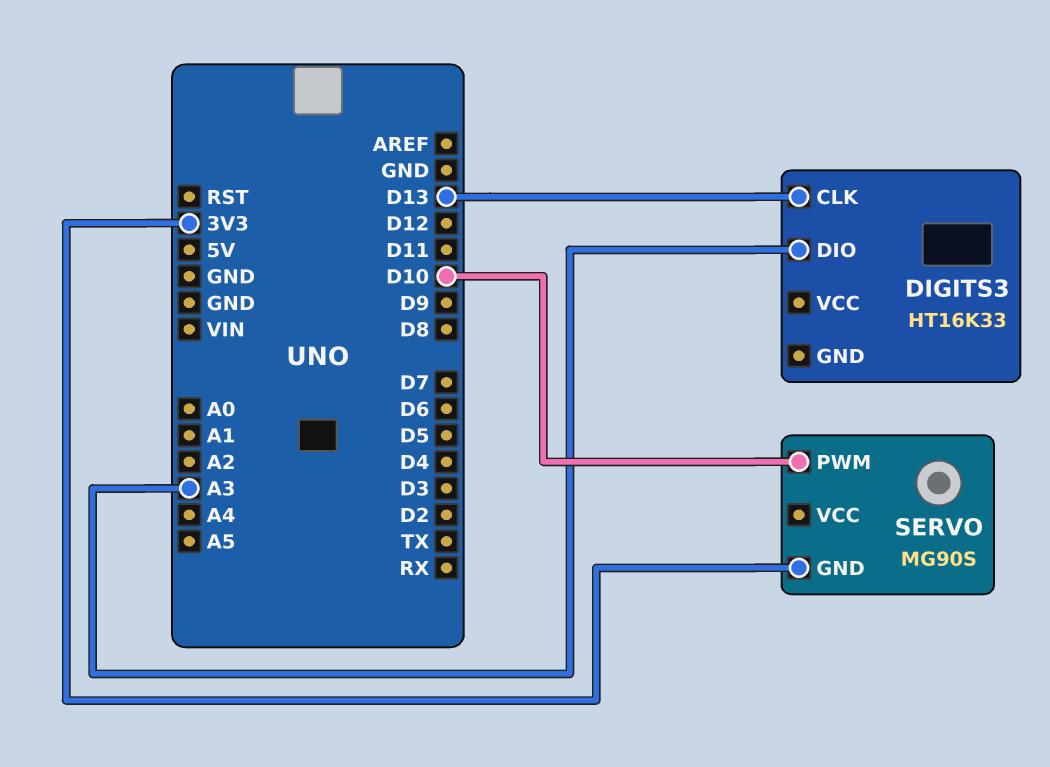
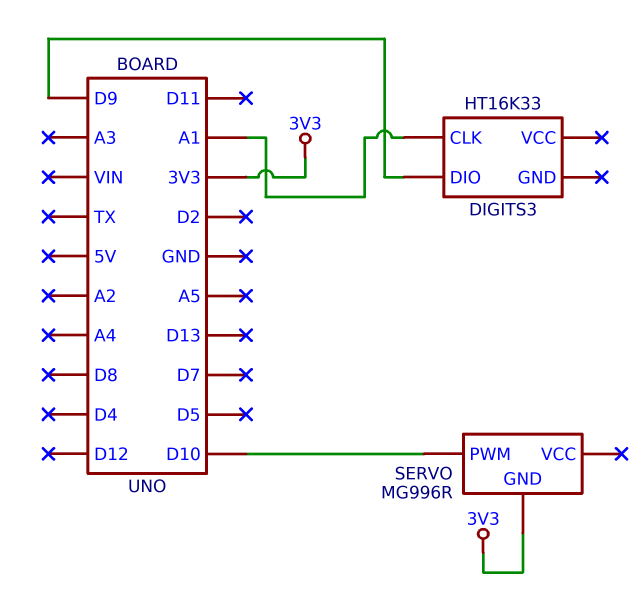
DIGITS3 pin CLK: D13 -> A1
DIGITS3 pin DIO: A3 -> D9
SERVO: MG90S -> MG996R

